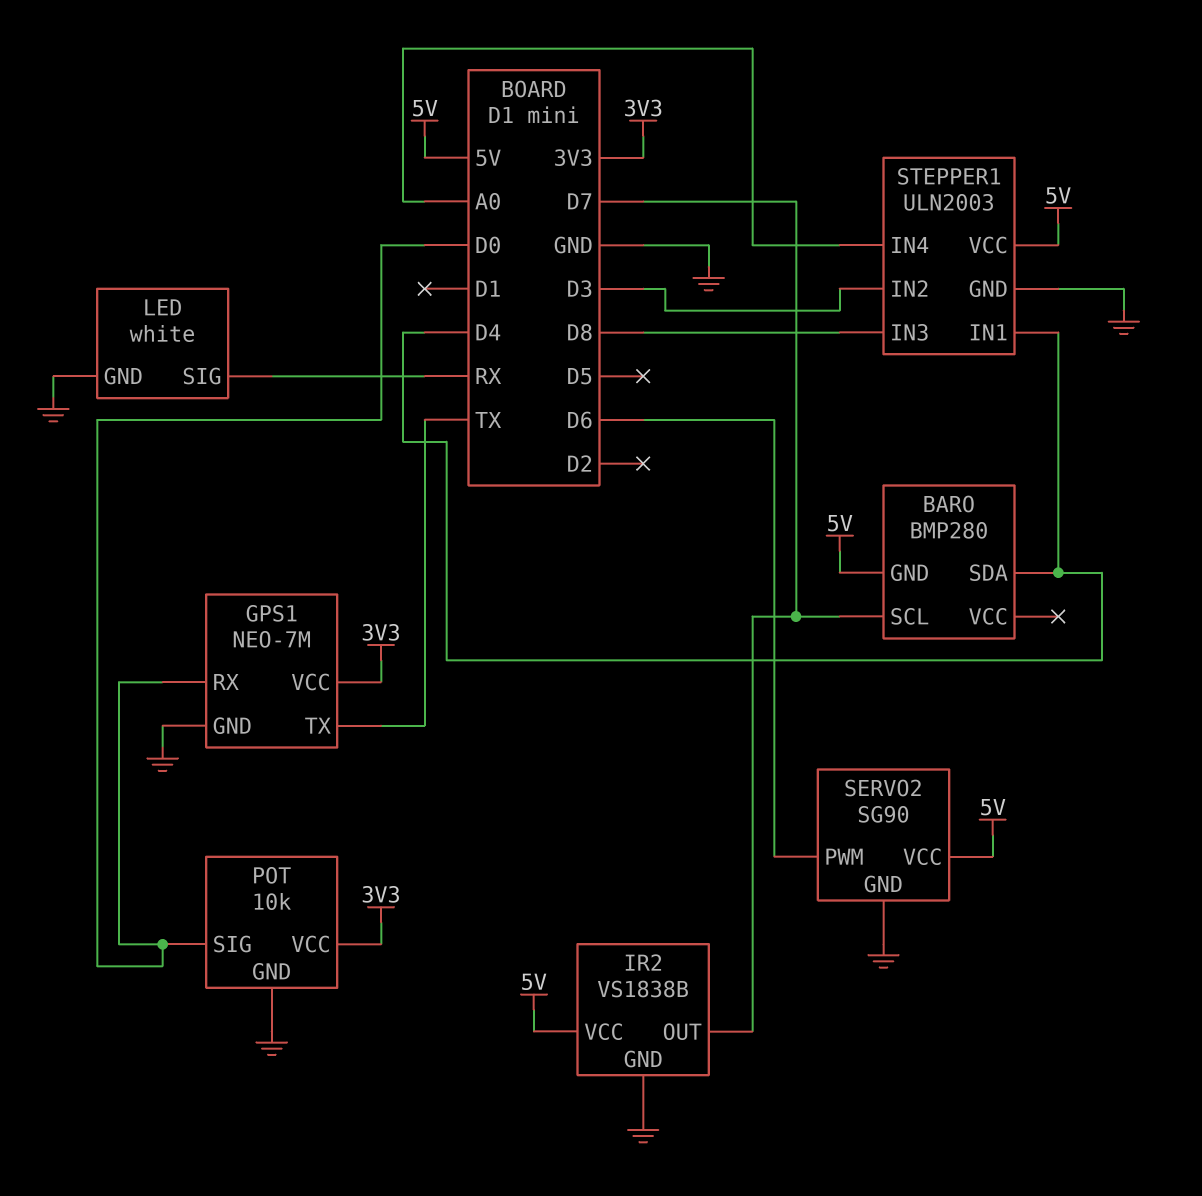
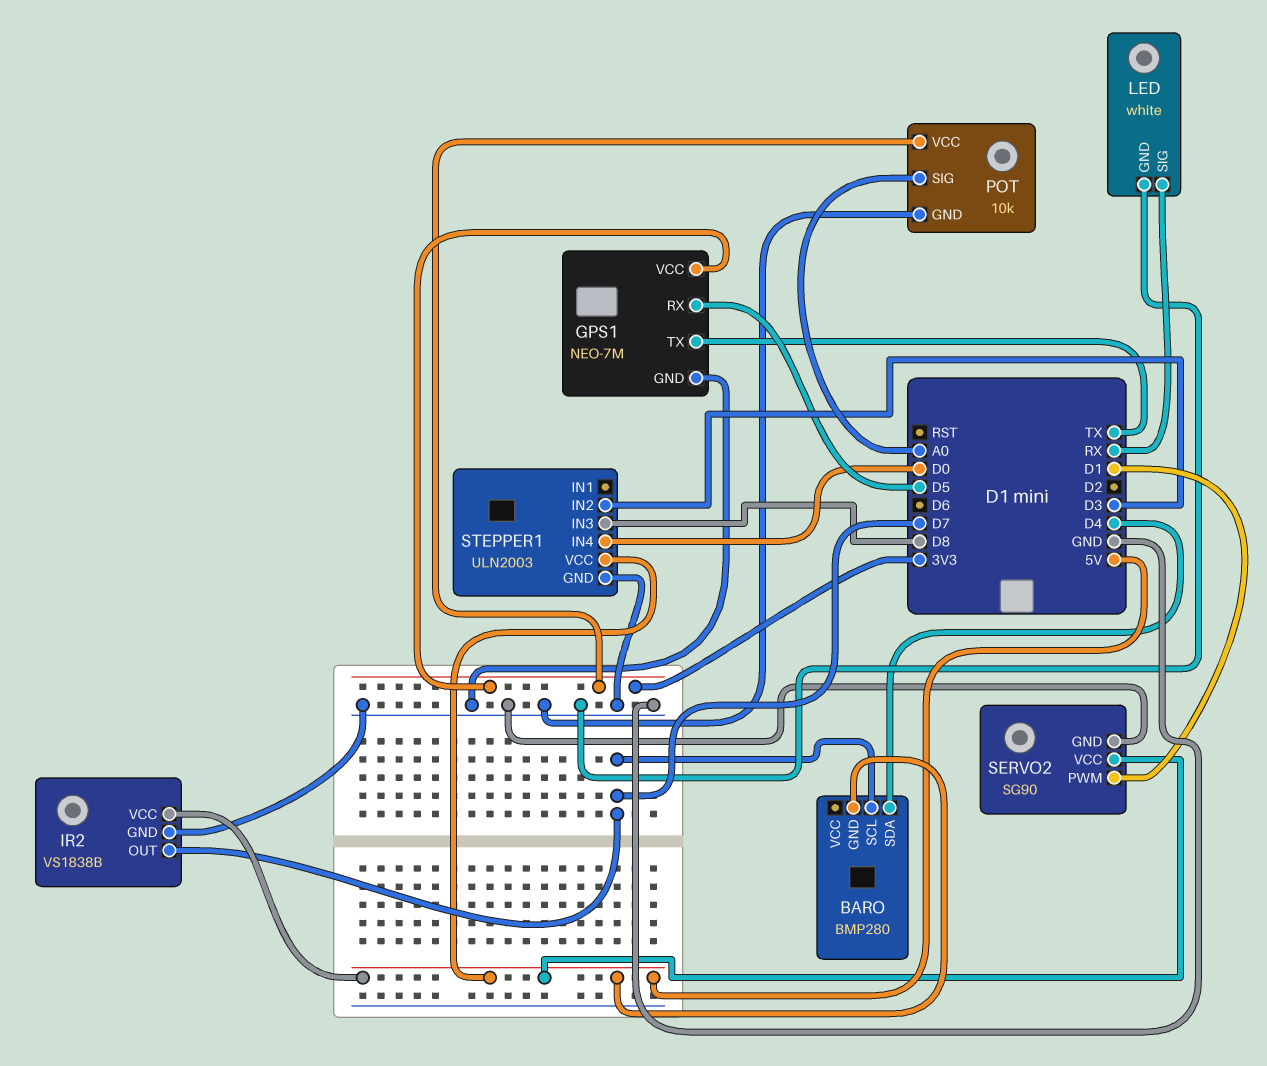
GPS1 pin RX: D0 -> D5
POT pin SIG: D0 -> A0
SERVO2 pin PWM: D6 -> D1
STEPPER1 pin IN1: D4 -> none
STEPPER1 pin IN4: A0 -> D0

